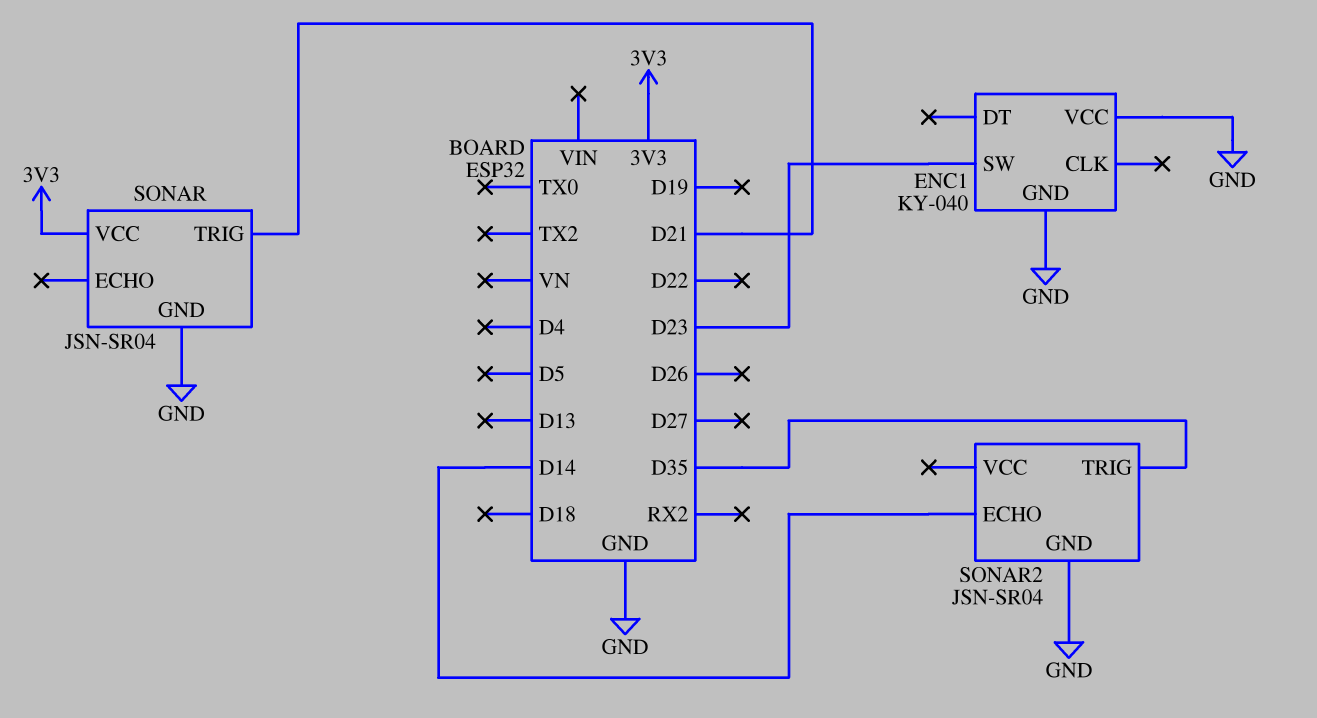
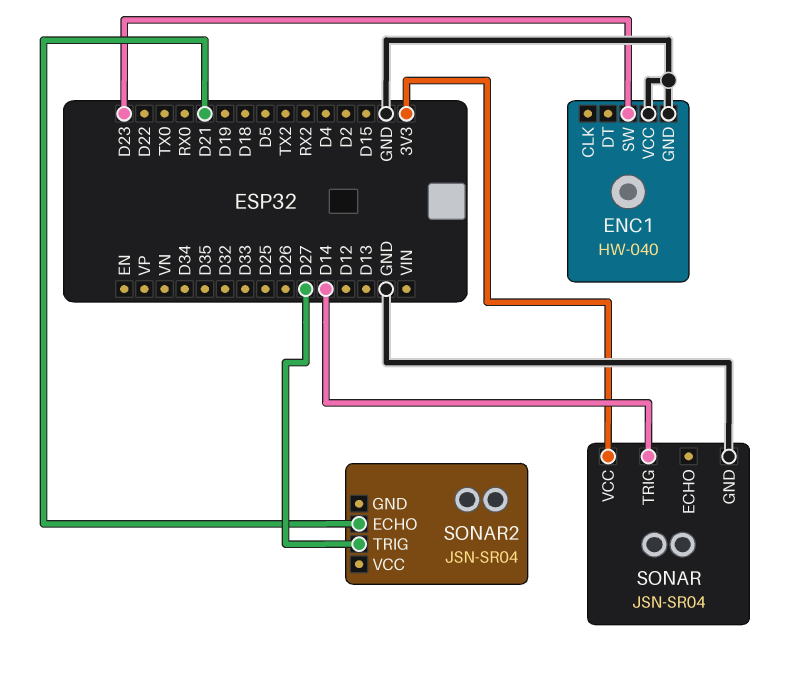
ENC1: KY-040 -> HW-040
SONAR pin TRIG: D21 -> D14
SONAR2 pin ECHO: D14 -> D21
SONAR2 pin GND: GND -> none
SONAR2 pin TRIG: D35 -> D27

